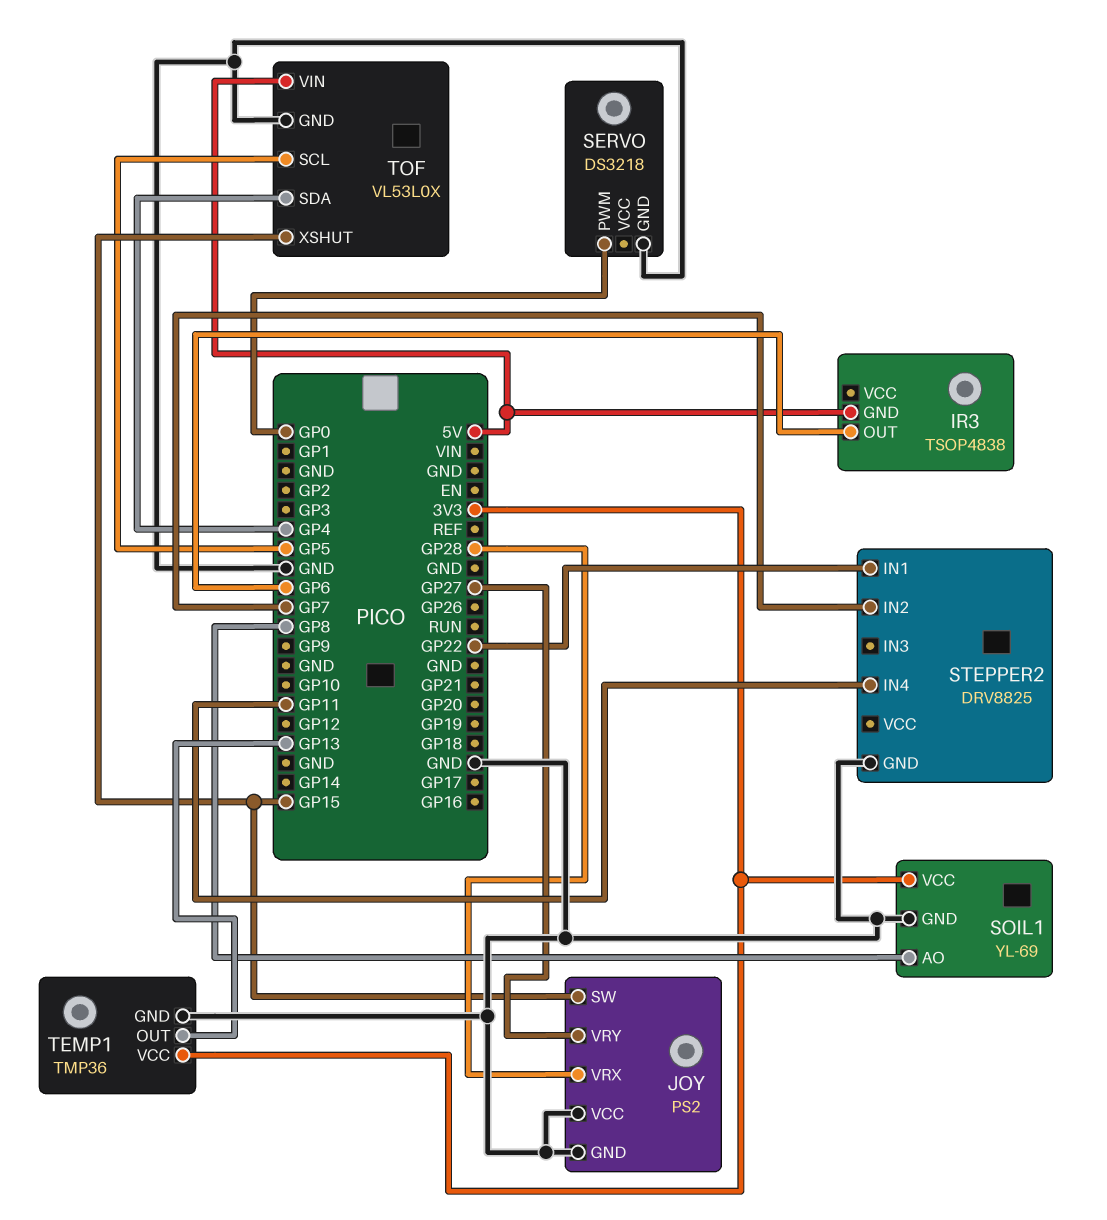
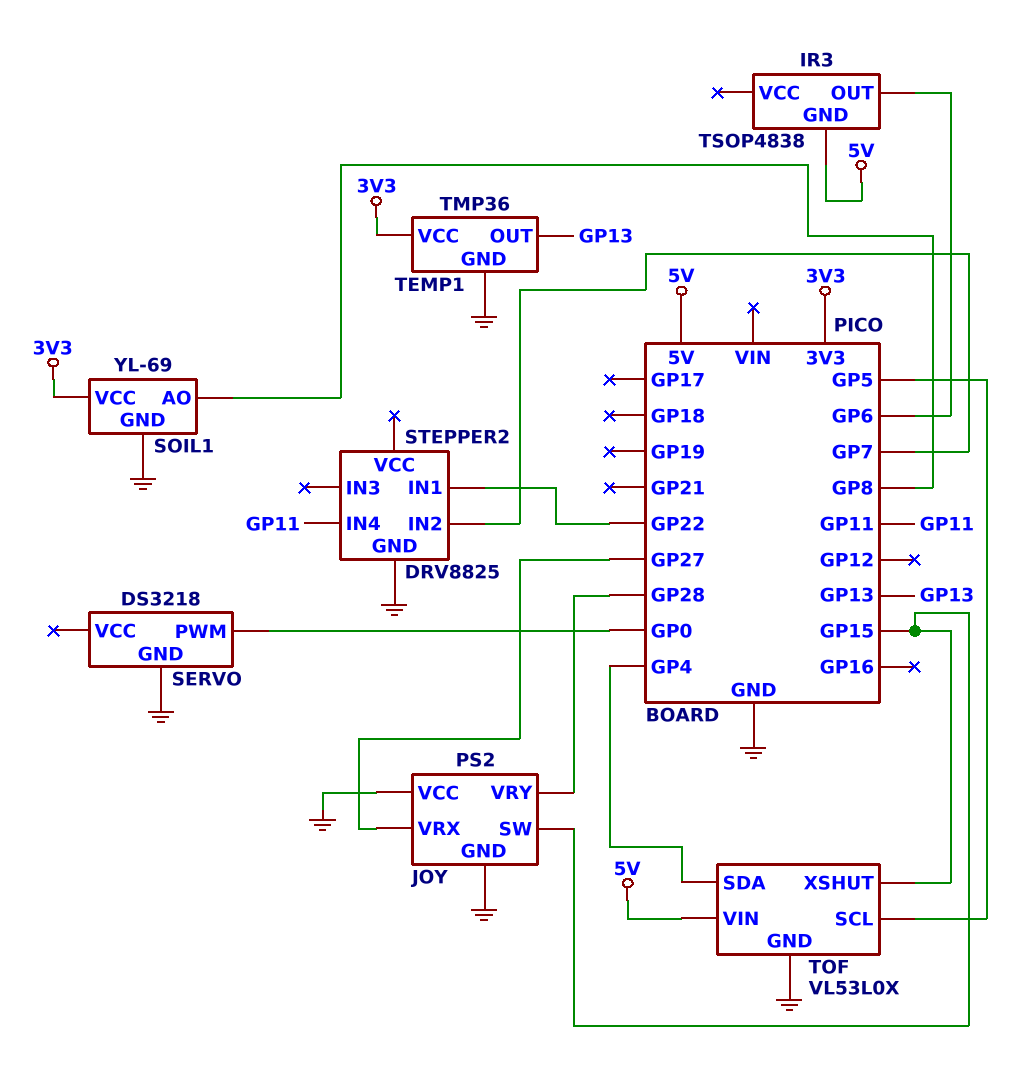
JOY pin VRX: GP28 -> GP27
JOY pin VRY: GP27 -> GP28

